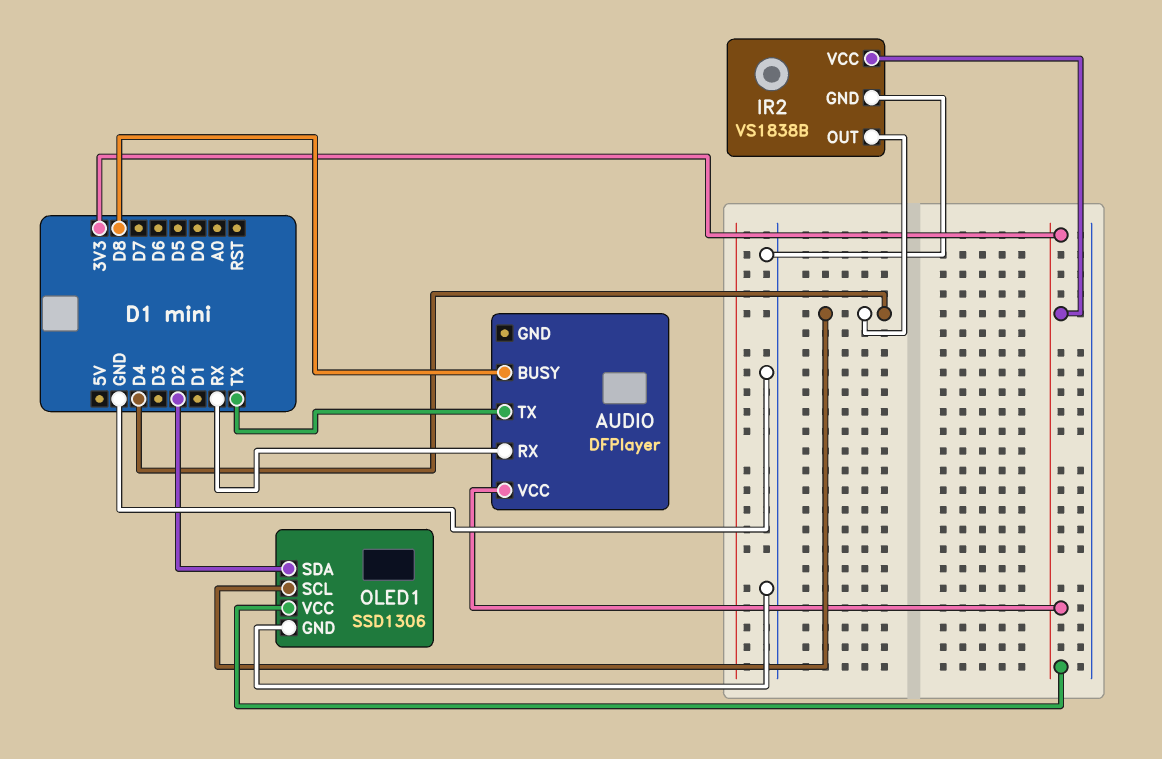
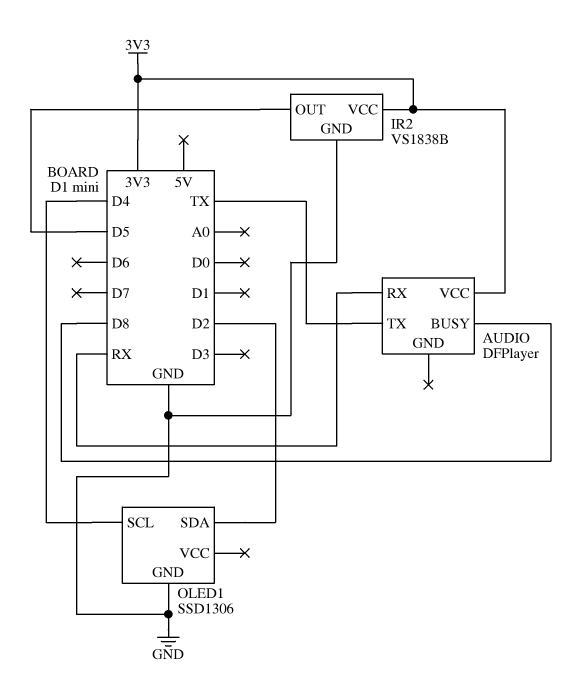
IR2 pin OUT: D4 -> D5
OLED1 pin VCC: 3V3 -> none

